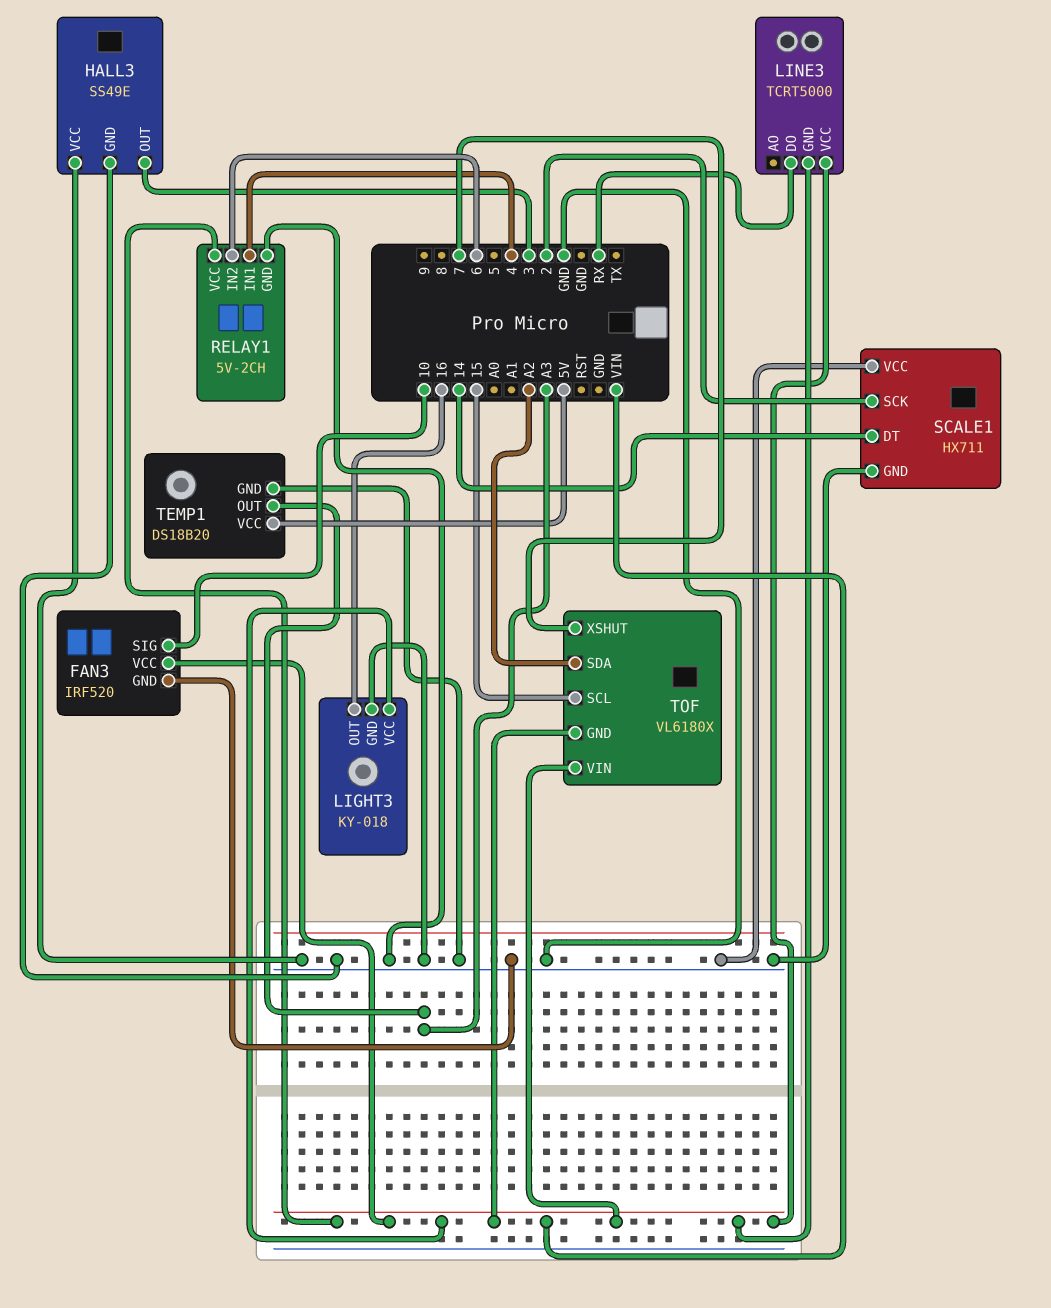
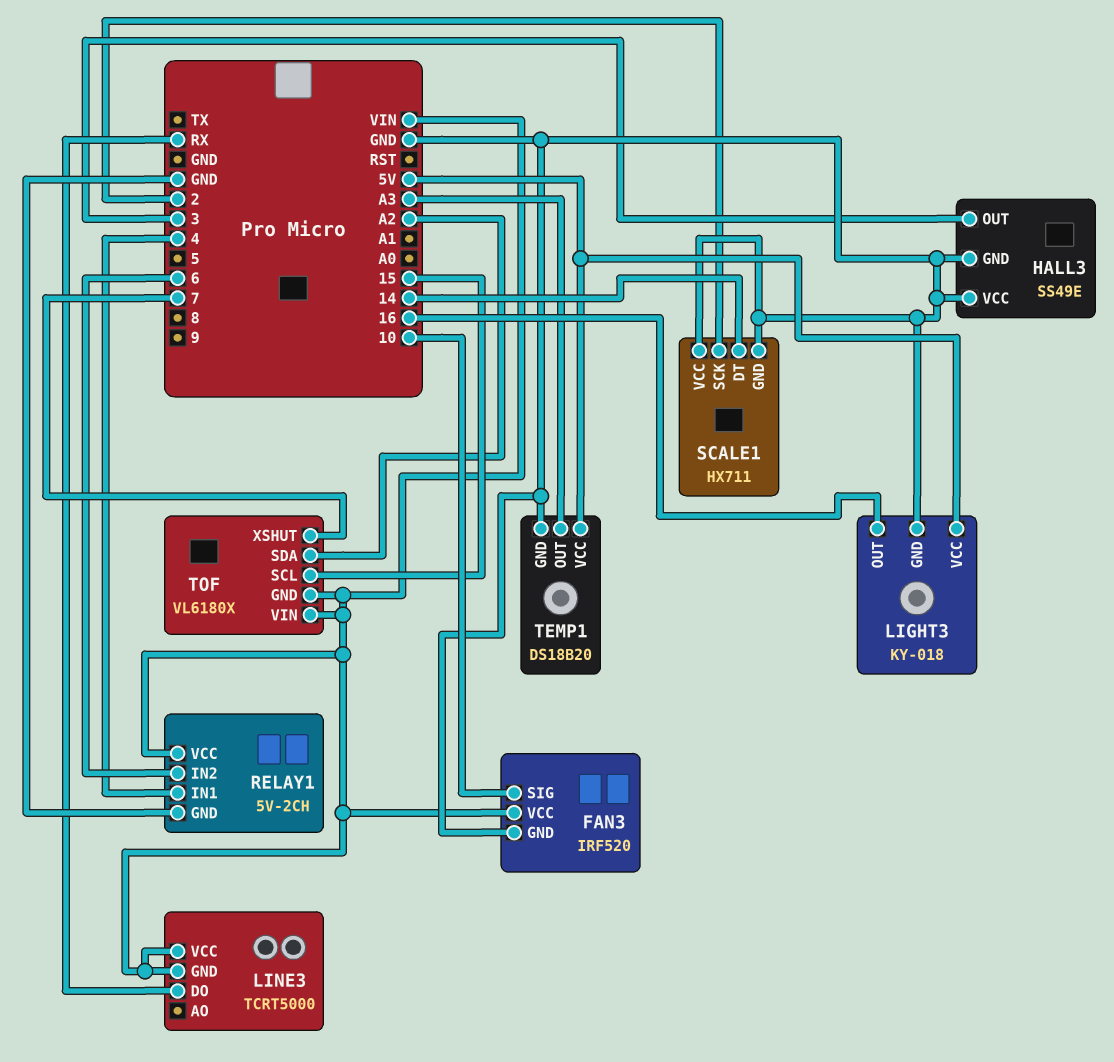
LIGHT3 pin VCC: VIN -> 5V

